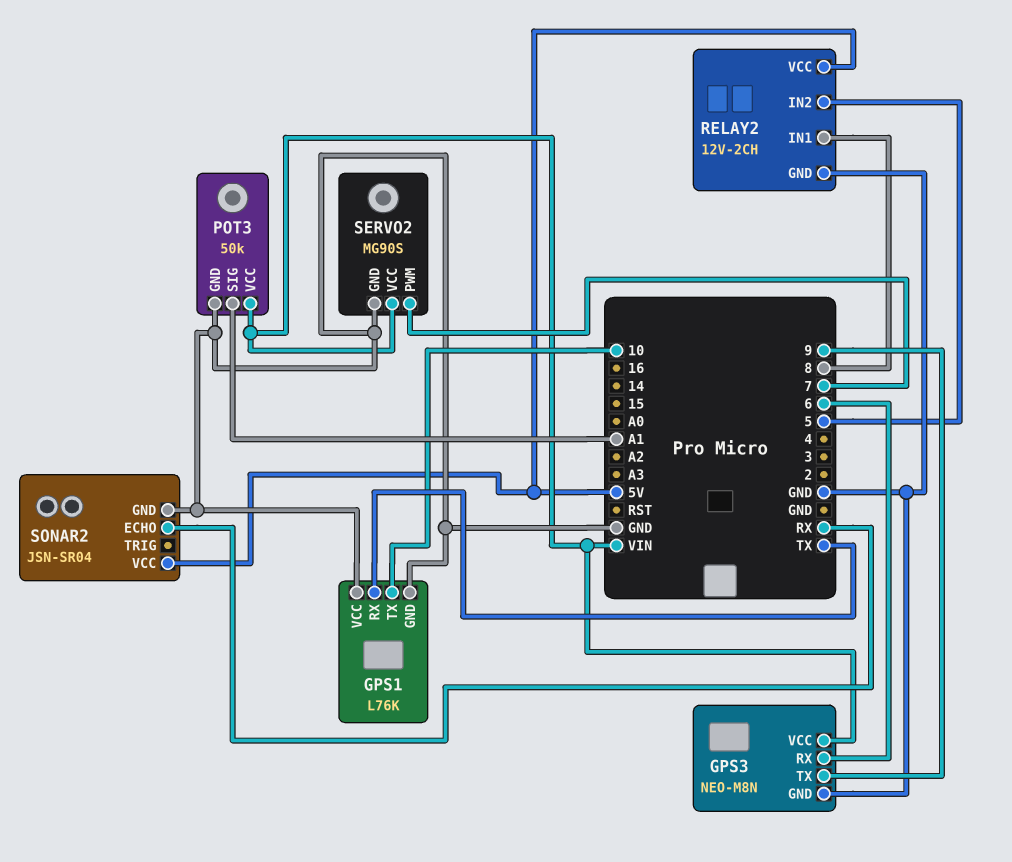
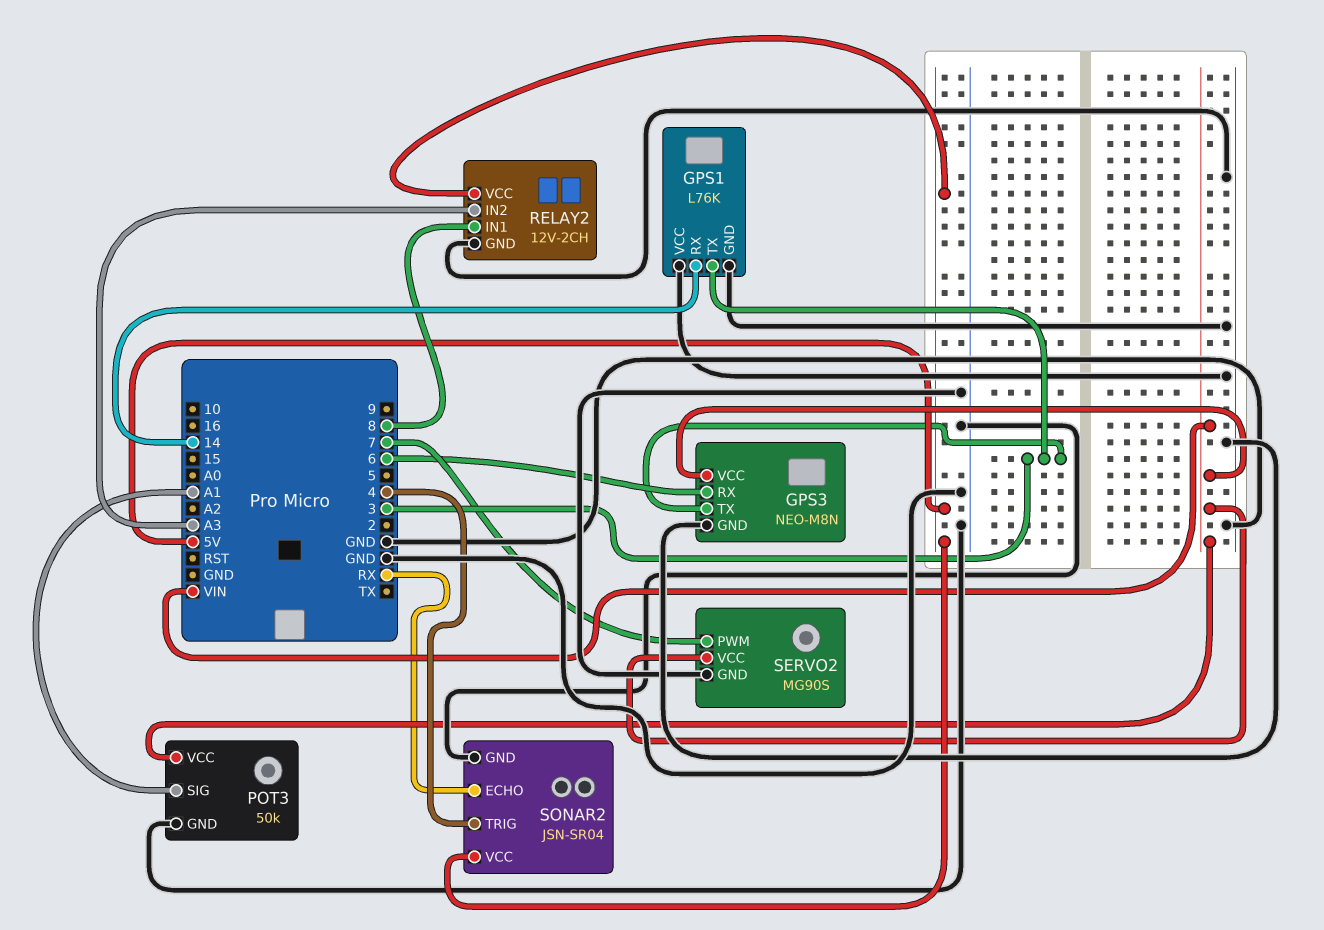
GPS1 pin RX: TX -> 14
GPS1 pin TX: 10 -> 3
GPS3 pin TX: 9 -> 3
RELAY2 pin IN2: 5 -> A3
SONAR2 pin TRIG: none -> 4

